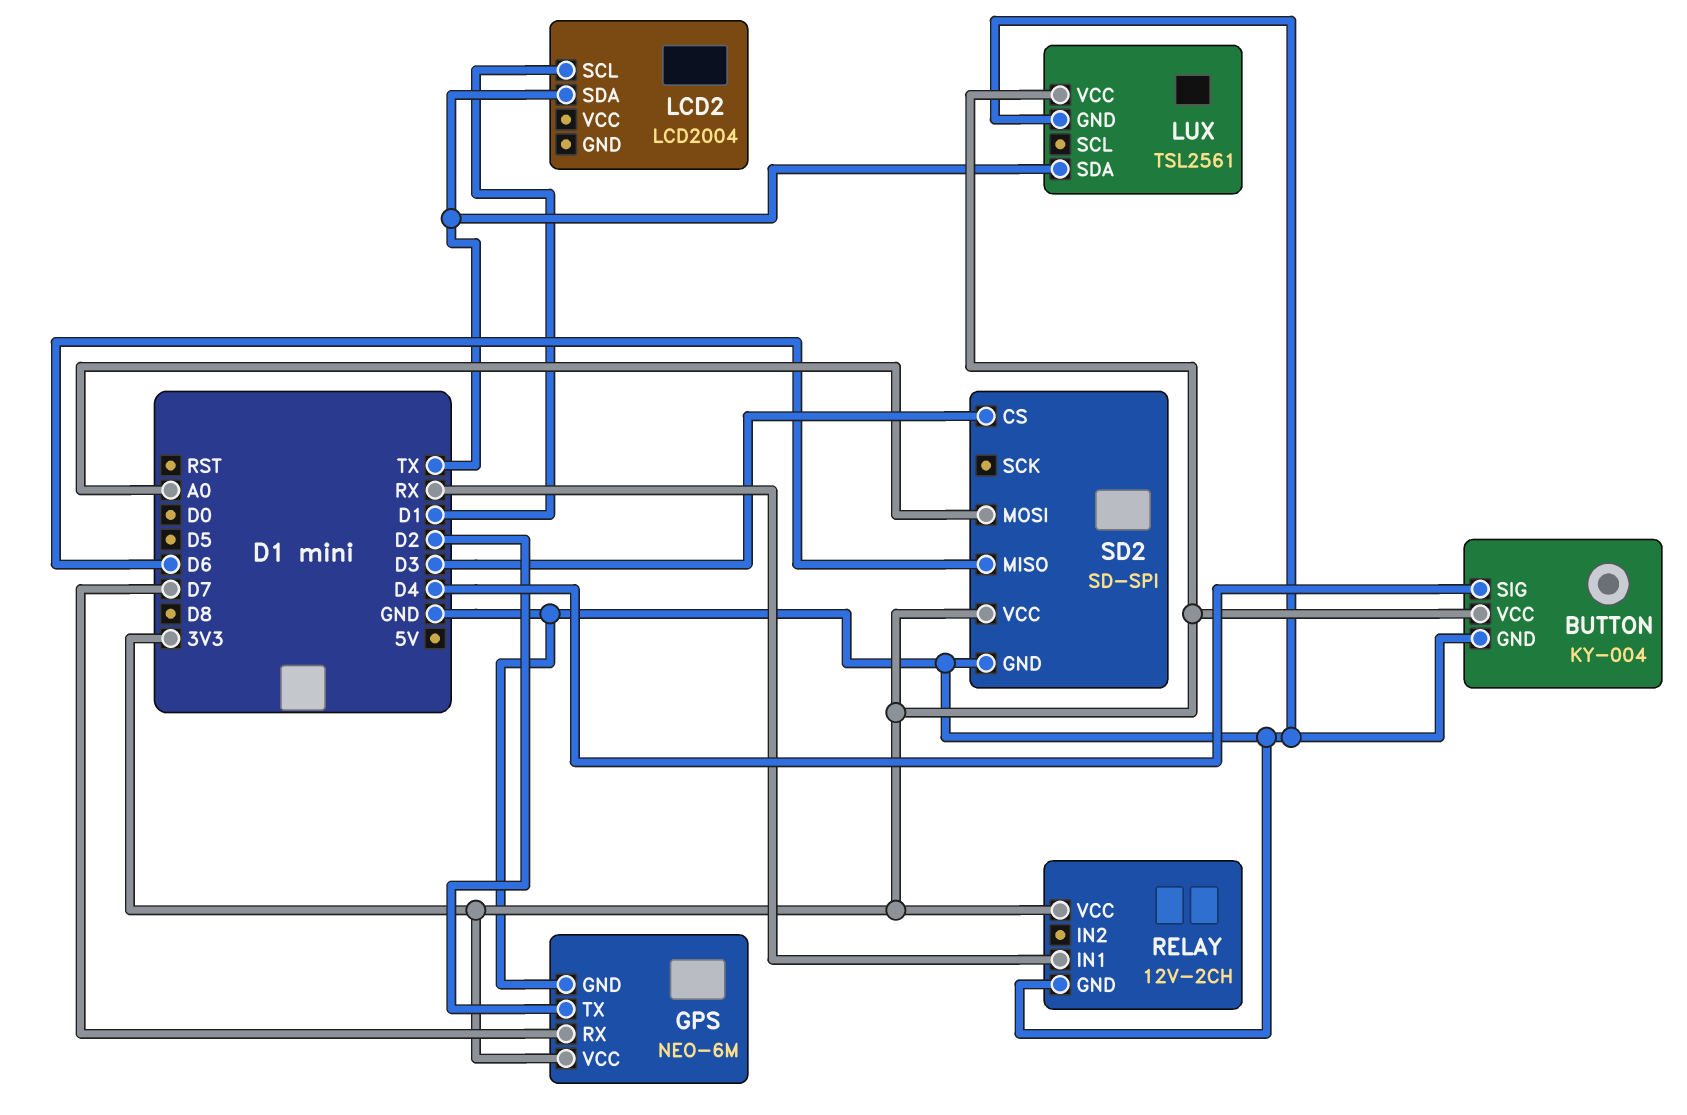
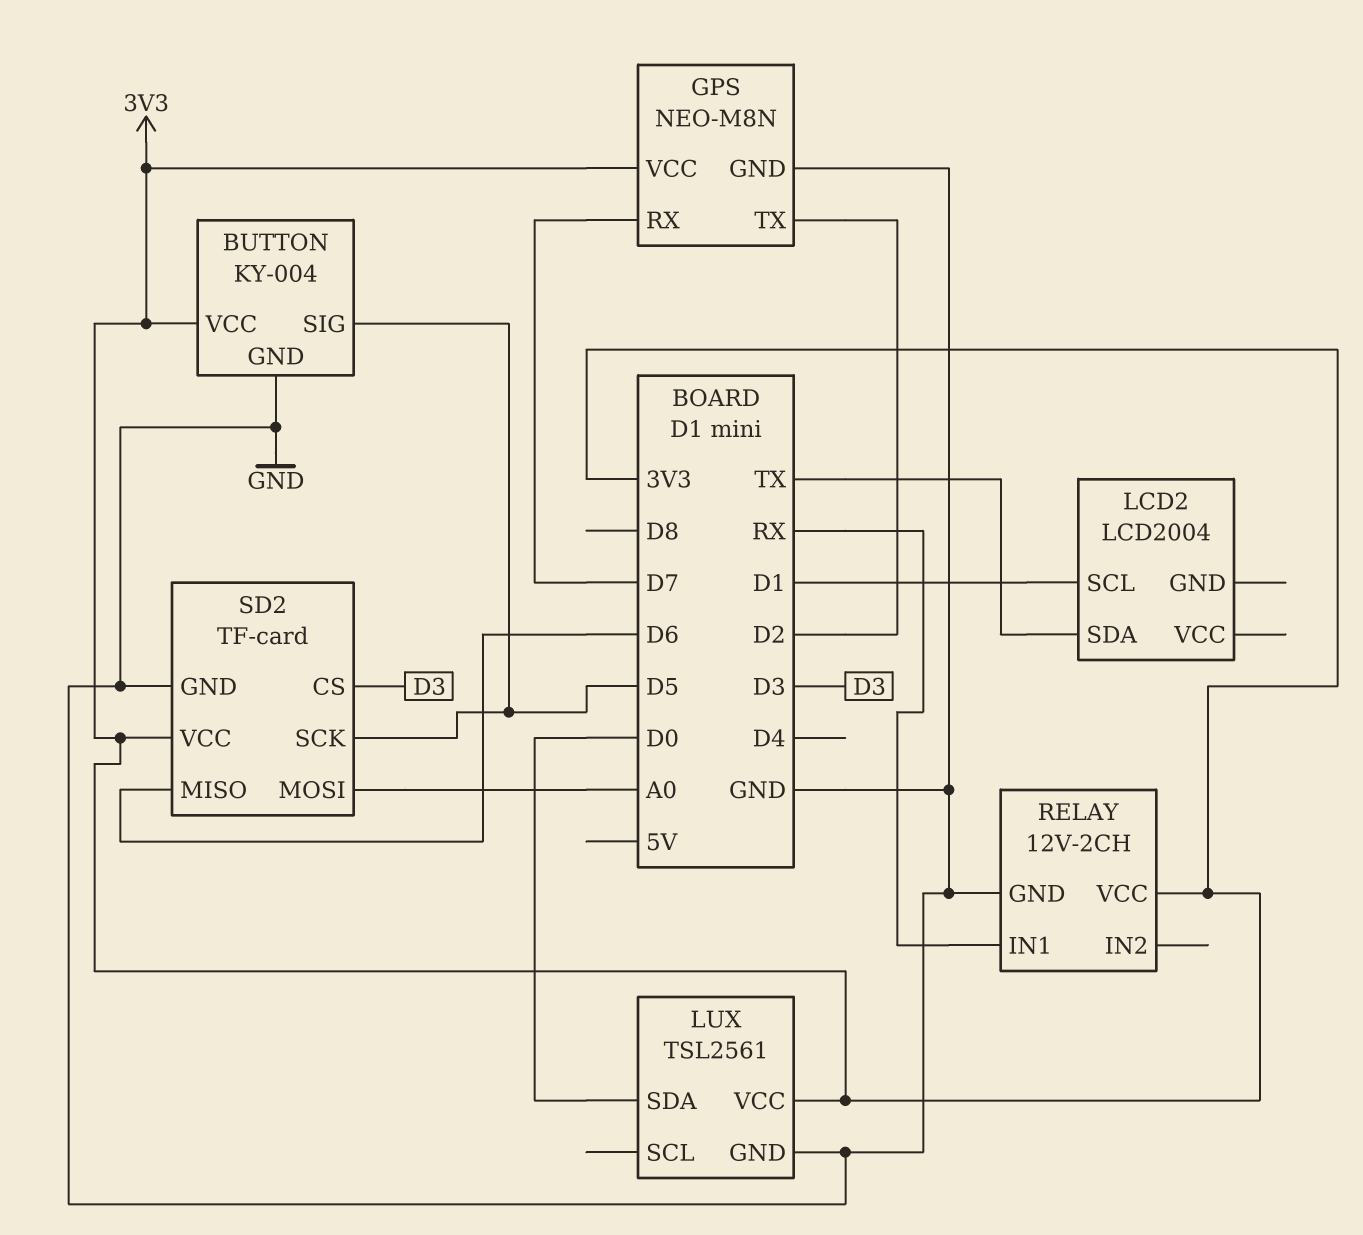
BUTTON pin SIG: D4 -> D5
GPS: NEO-6M -> NEO-M8N
LUX pin SDA: TX -> D0
SD2: SD-SPI -> TF-card
SD2 pin SCK: none -> D5

